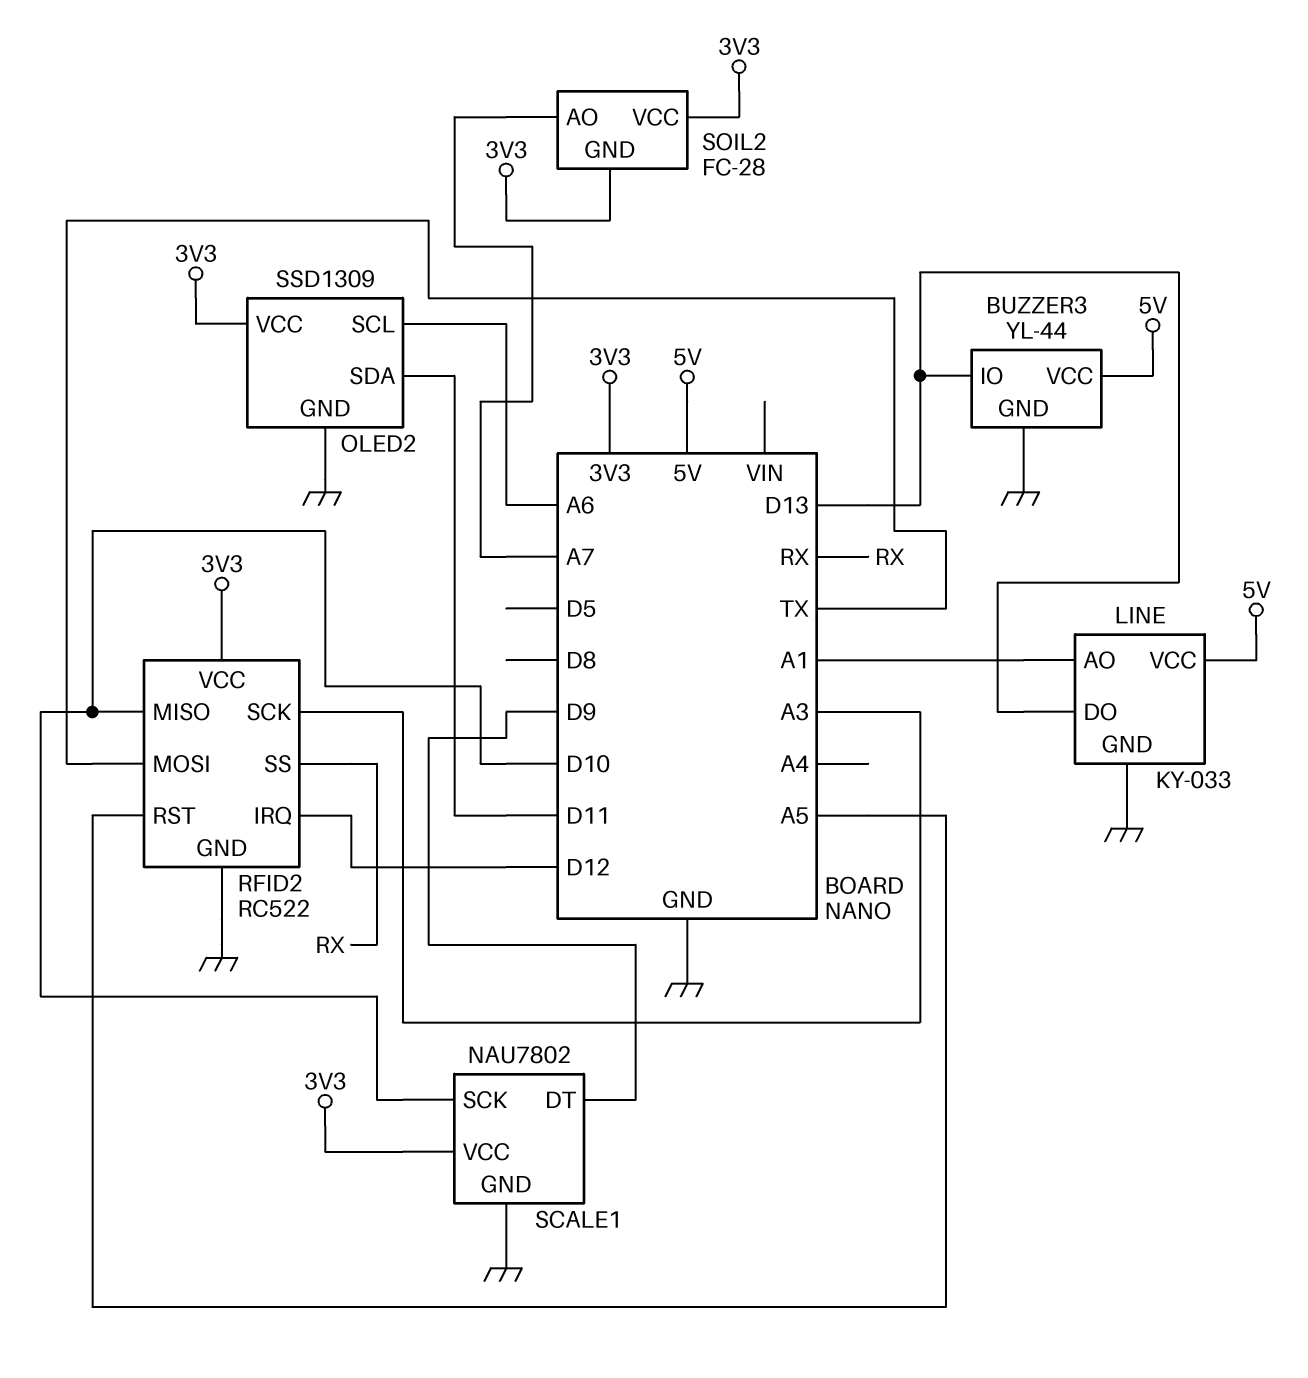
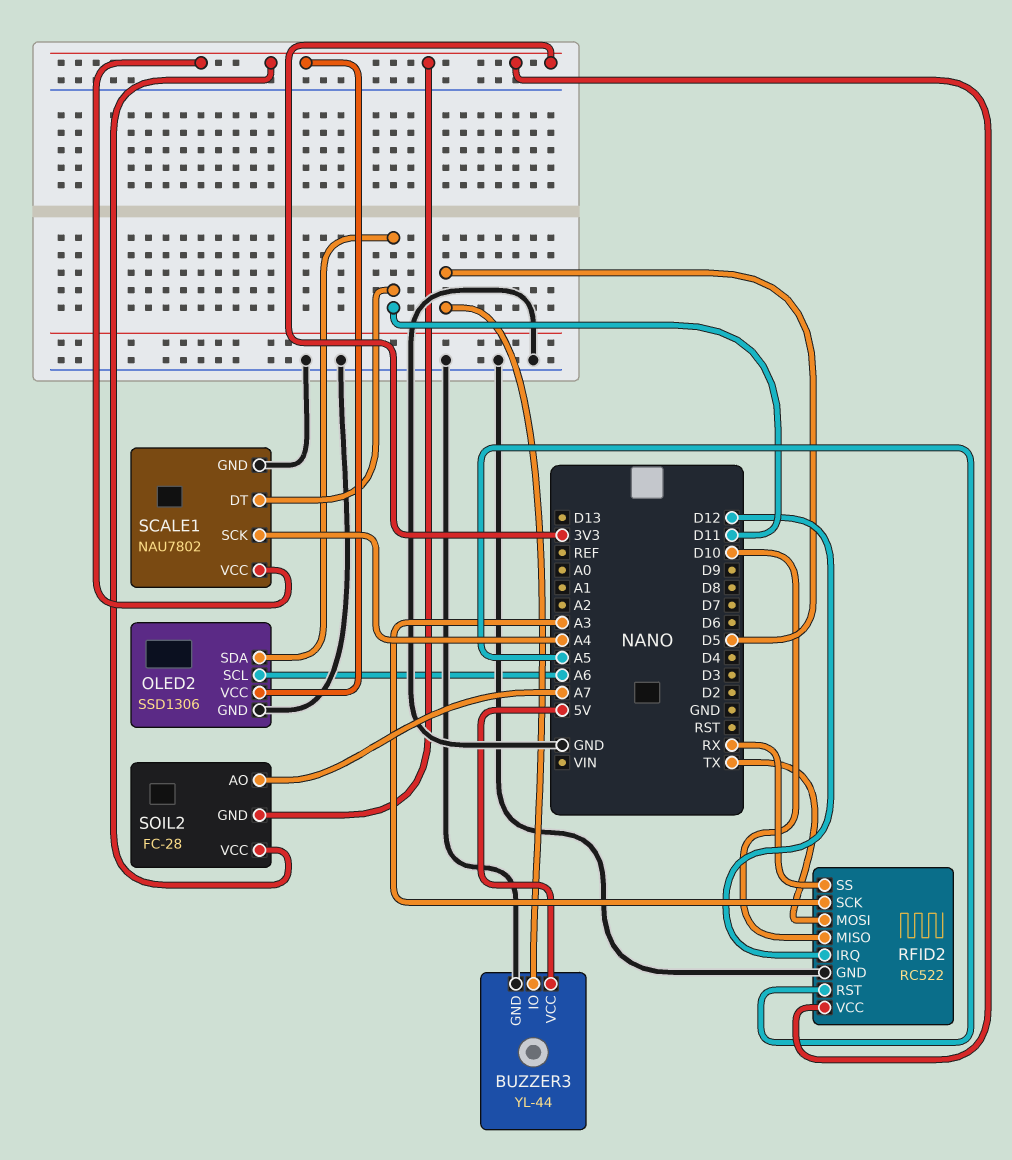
BUZZER3 pin IO: D13 -> D5
LINE: KY-033 -> none
LINE pin AO: A1 -> none
LINE pin DO: D13 -> none
LINE pin GND: GND -> none
LINE pin VCC: 5V -> none
OLED2: SSD1309 -> SSD1306
SCALE1 pin DT: D9 -> D11
SCALE1 pin SCK: D10 -> A4

